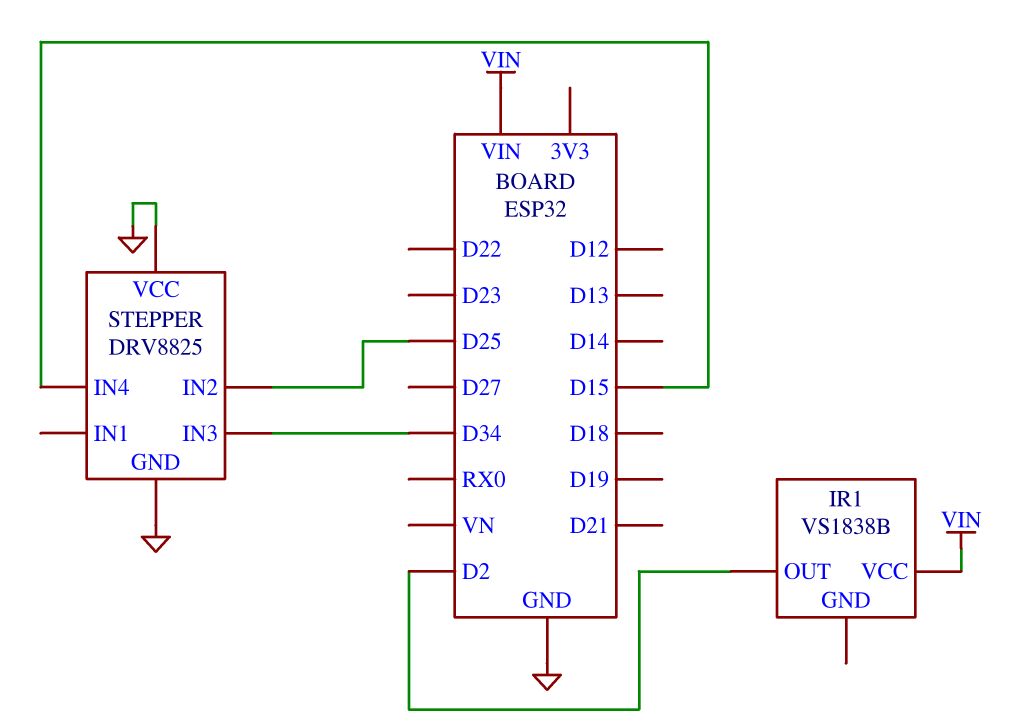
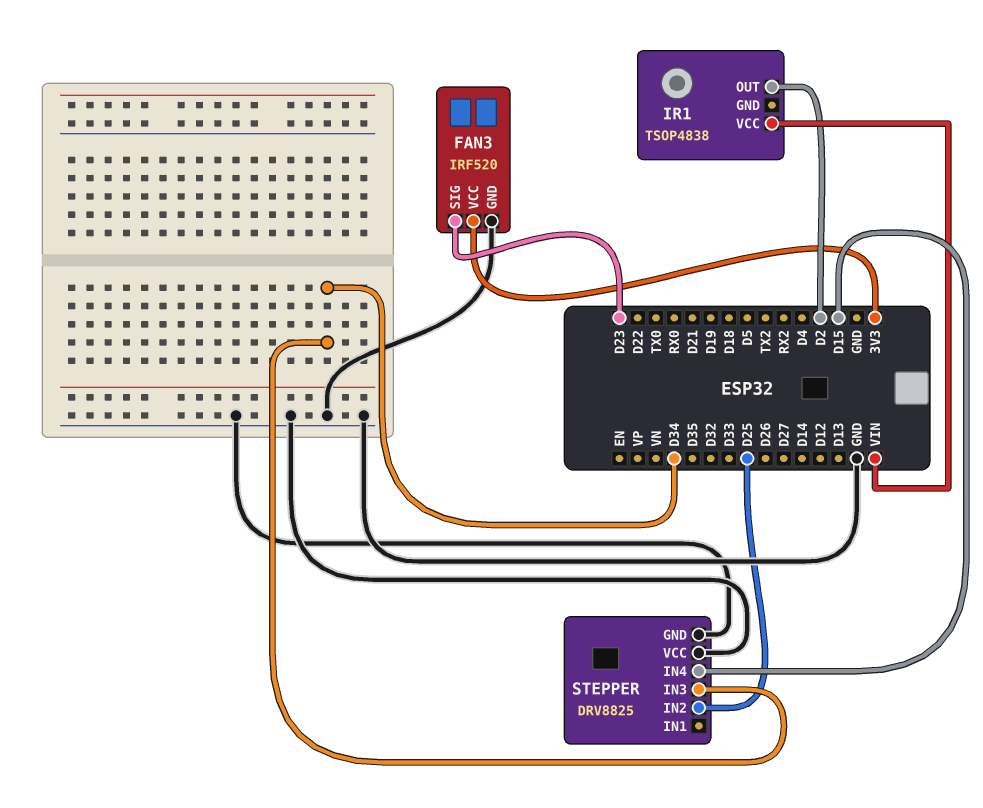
FAN3: none -> IRF520
FAN3 pin GND: none -> GND
FAN3 pin SIG: none -> D23
FAN3 pin VCC: none -> 3V3
IR1: VS1838B -> TSOP4838

